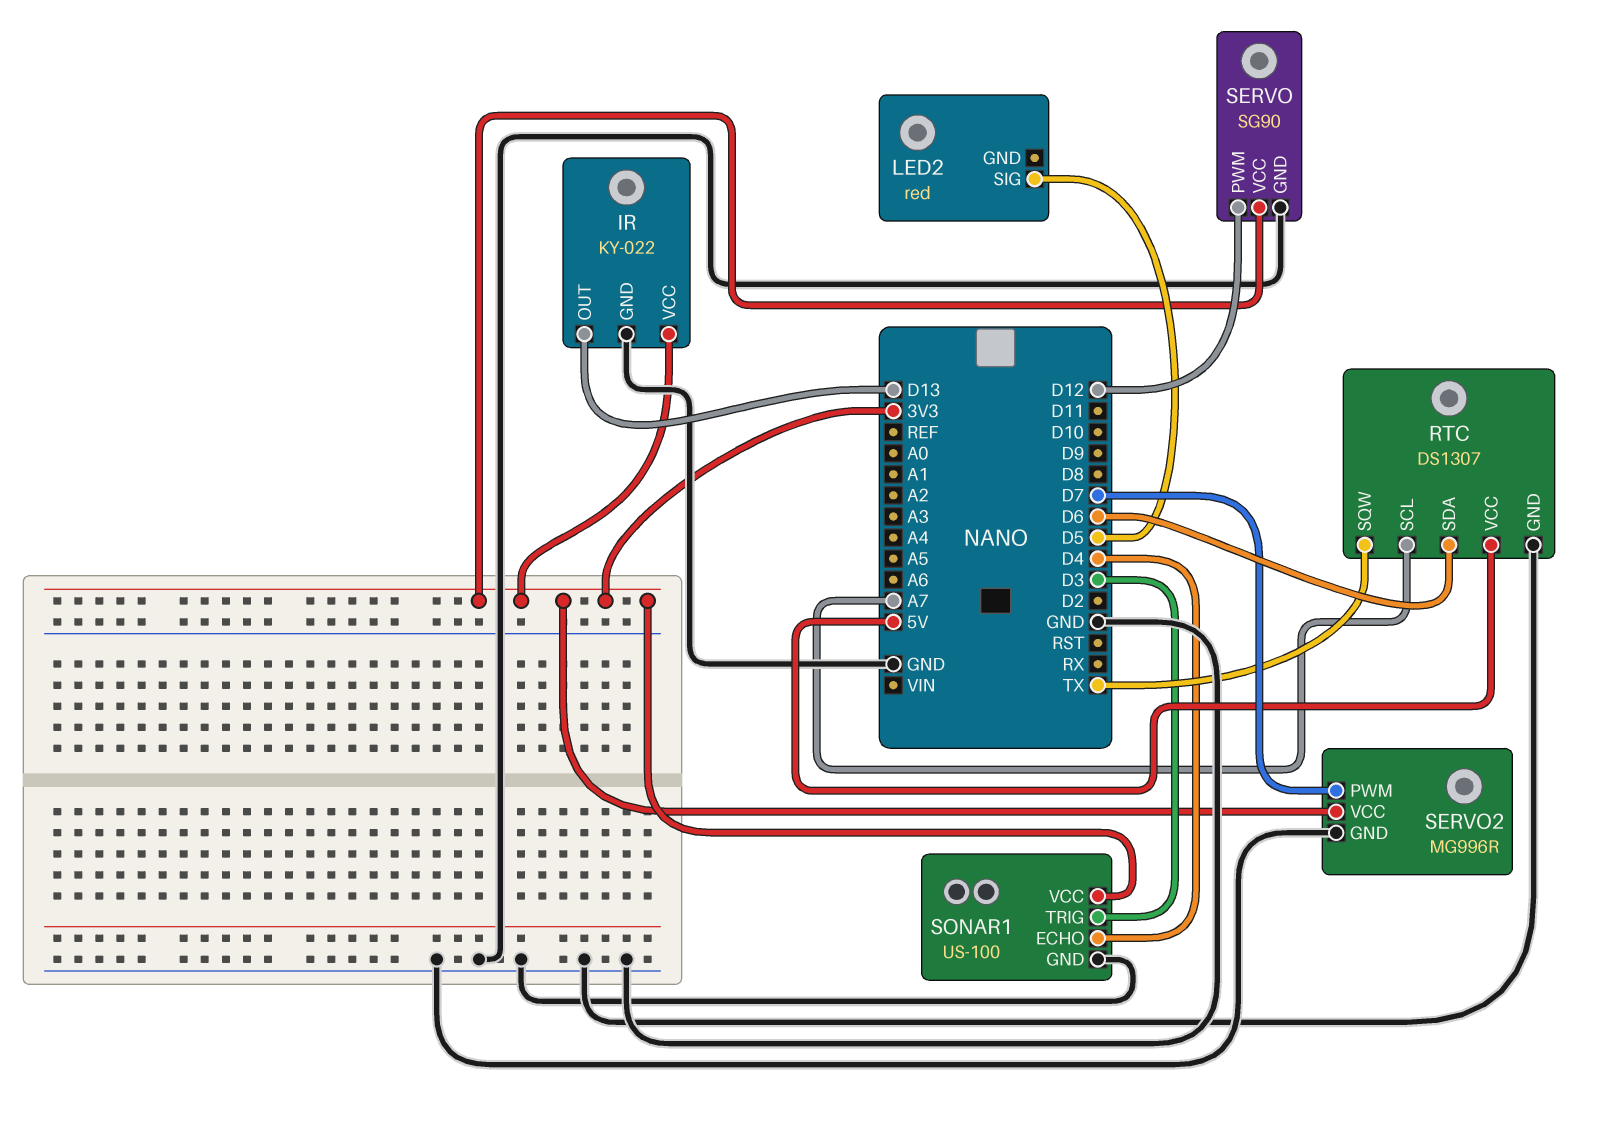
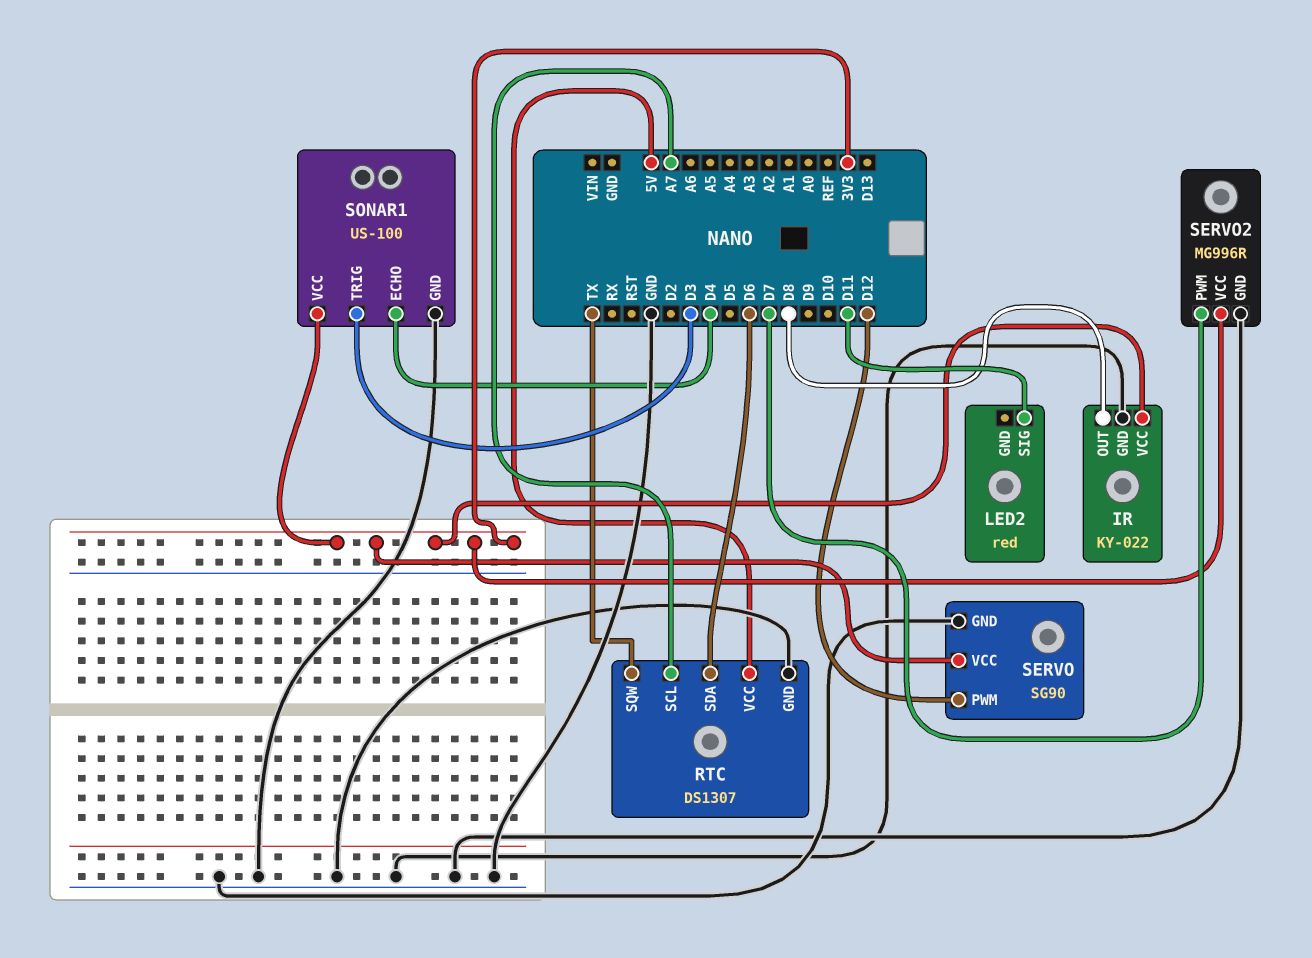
IR pin OUT: D13 -> D8
LED2 pin SIG: D5 -> D11

